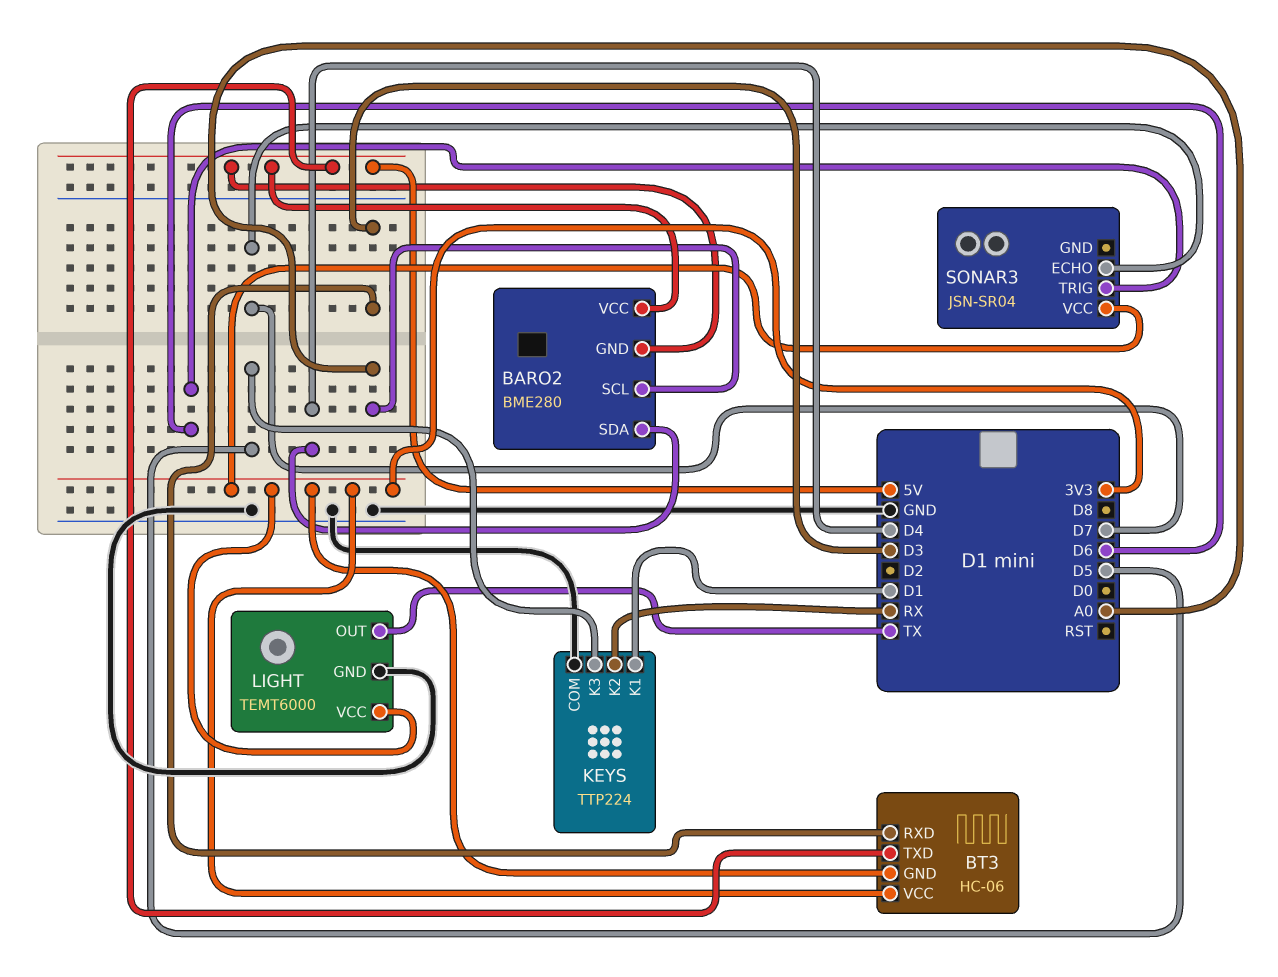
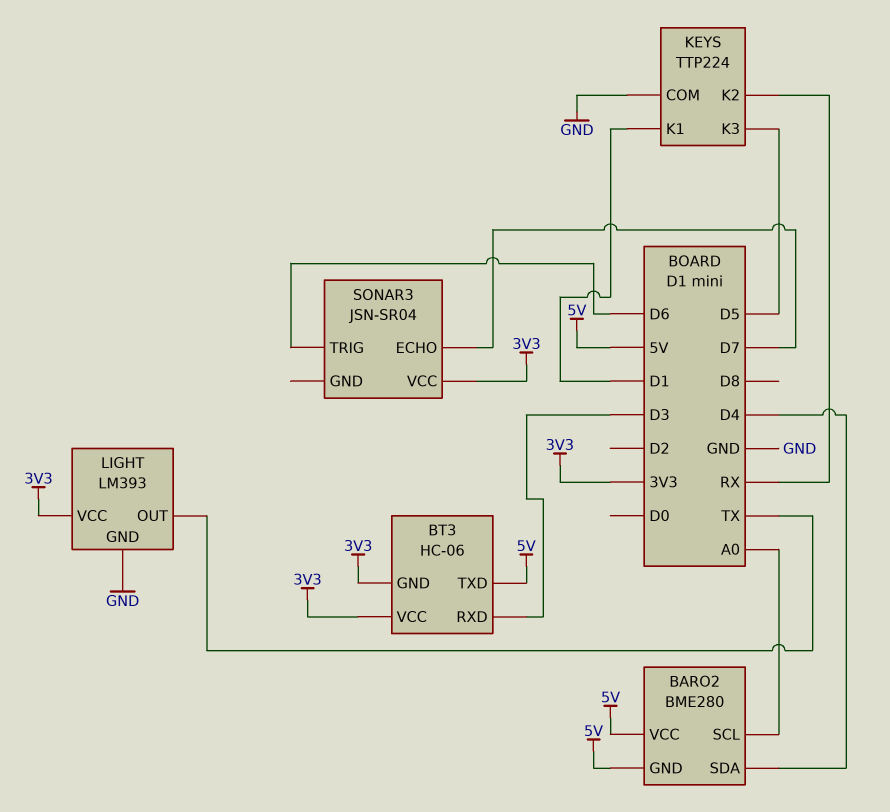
LIGHT: TEMT6000 -> LM393

